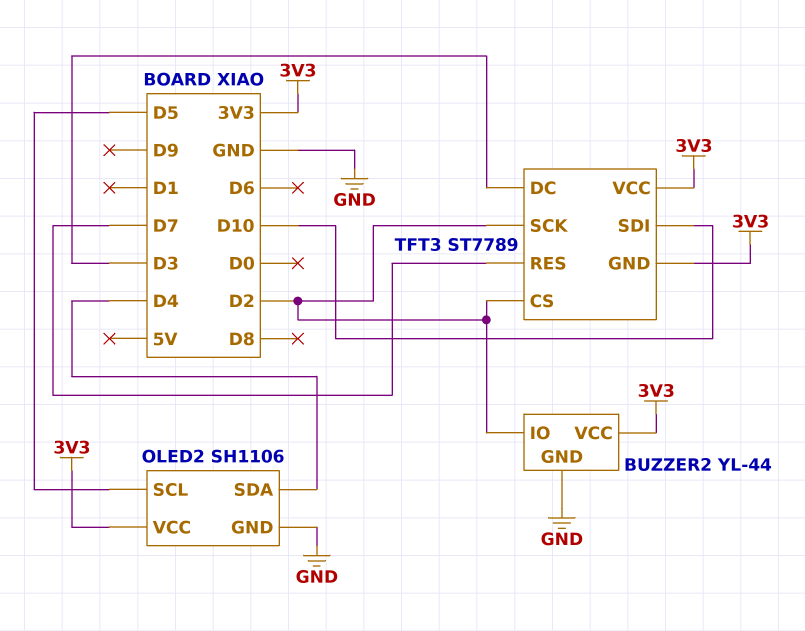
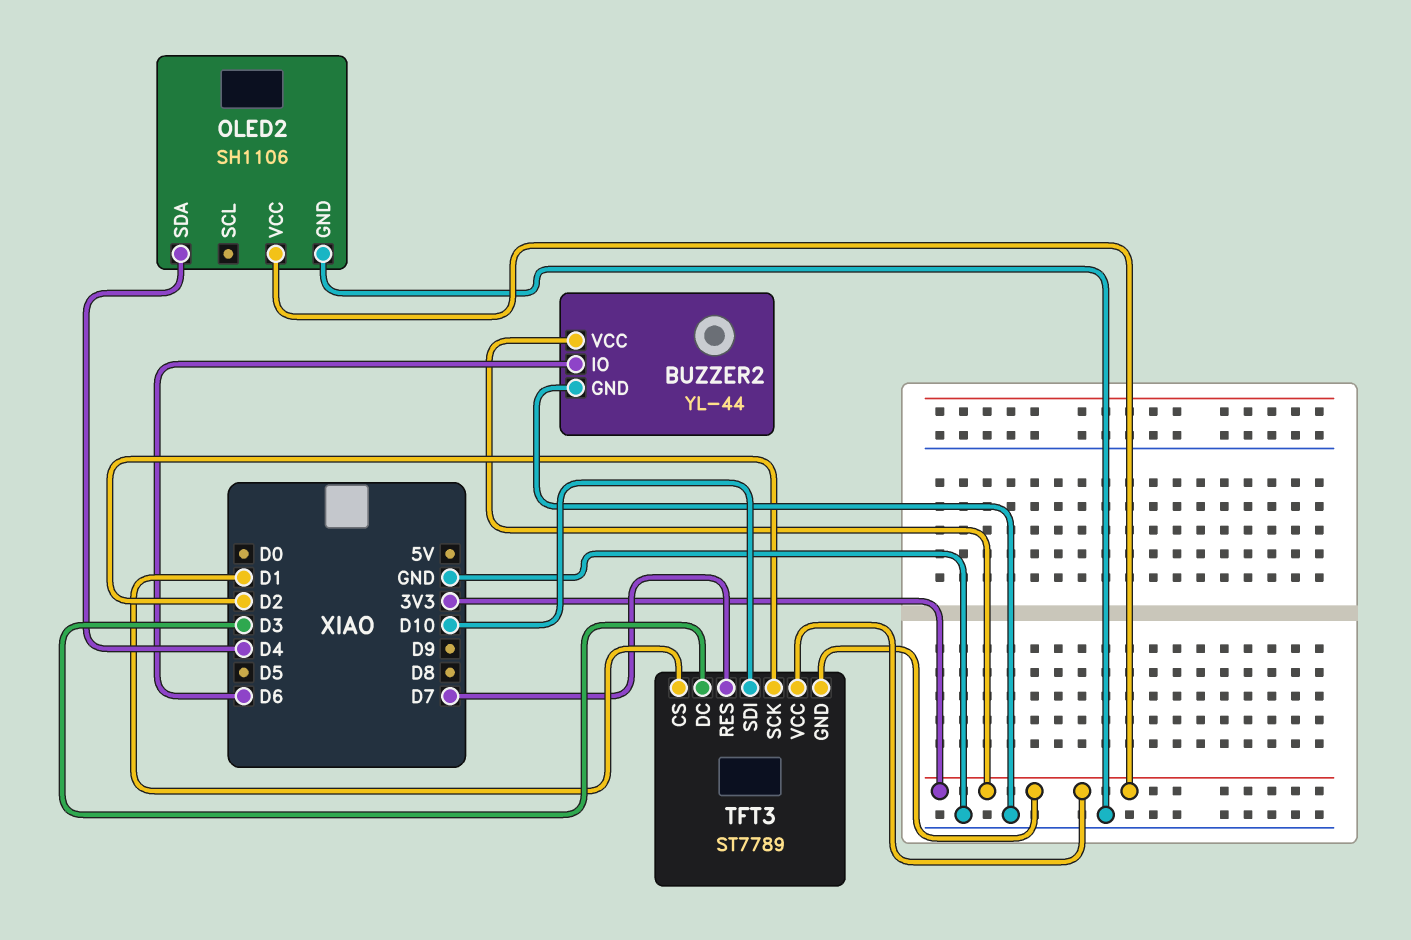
BUZZER2 pin IO: D2 -> D6
OLED2 pin SCL: D5 -> none
TFT3 pin CS: D2 -> D1

